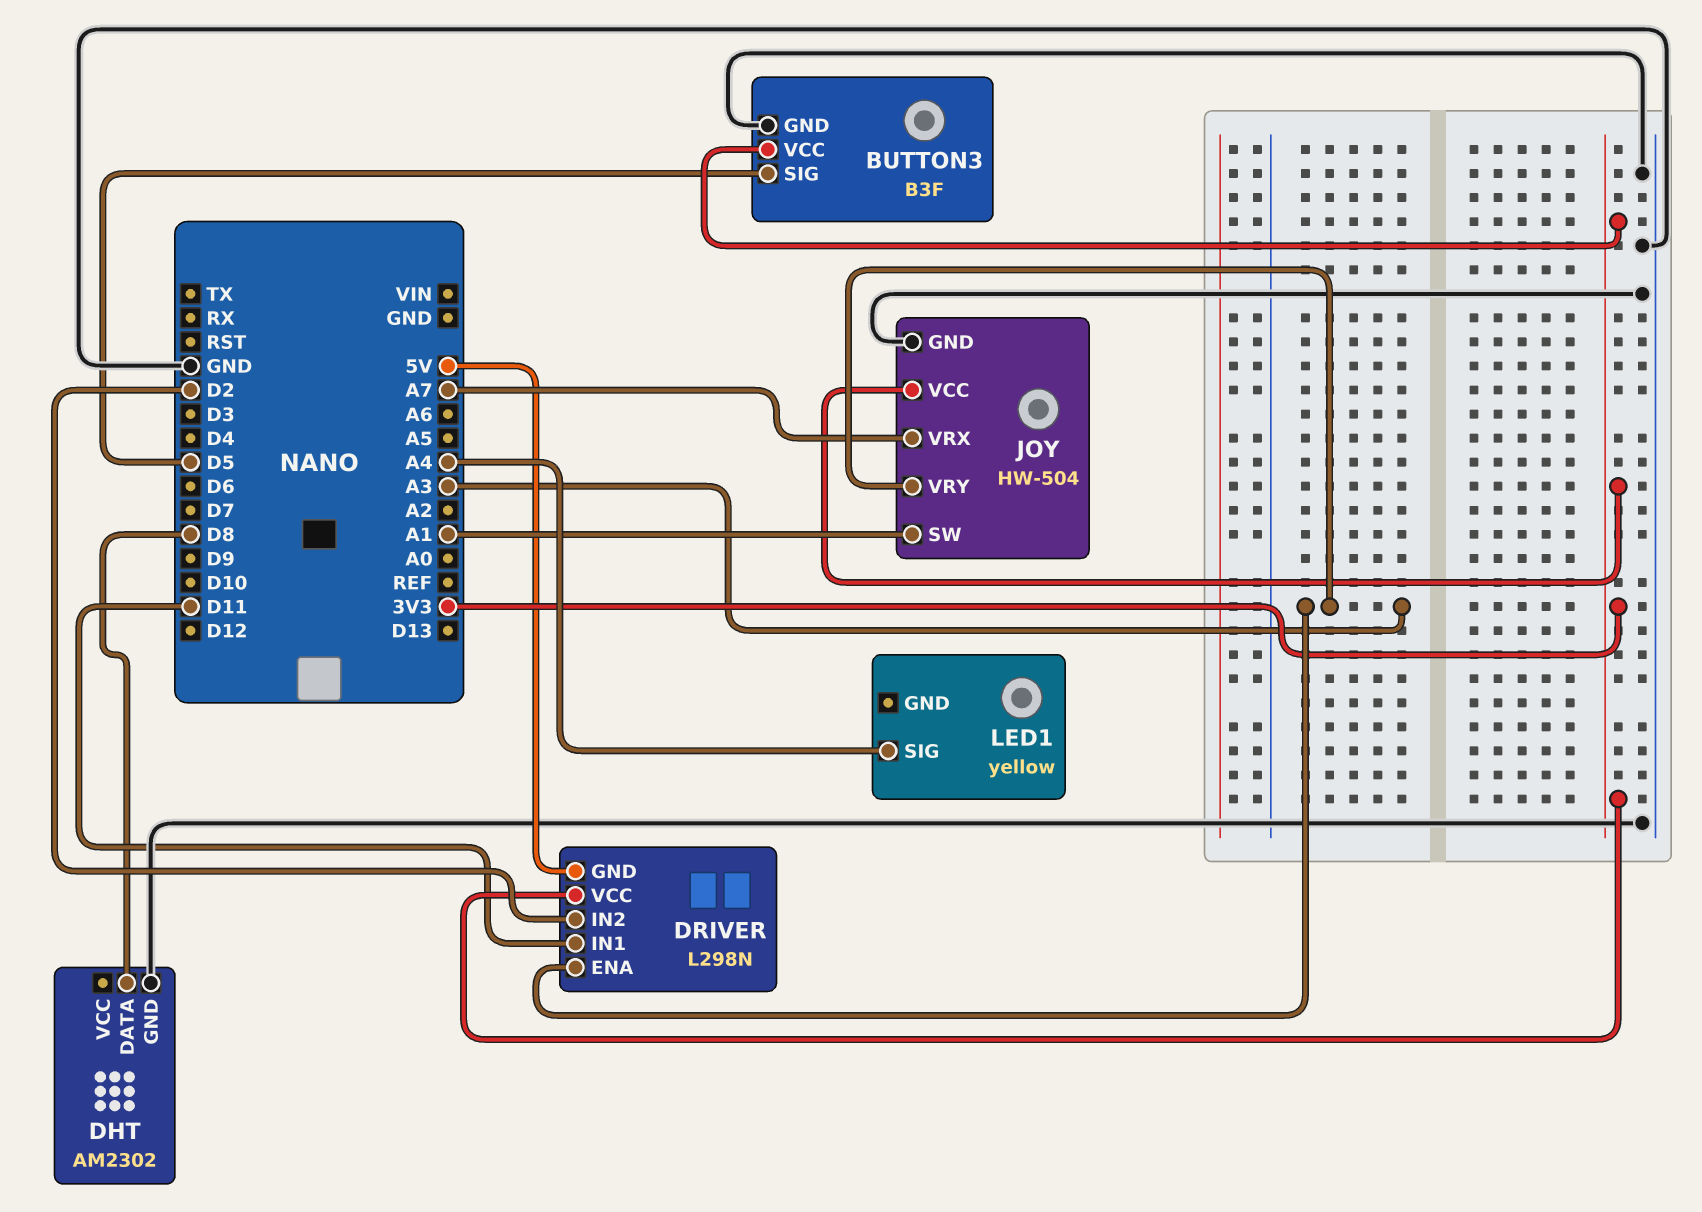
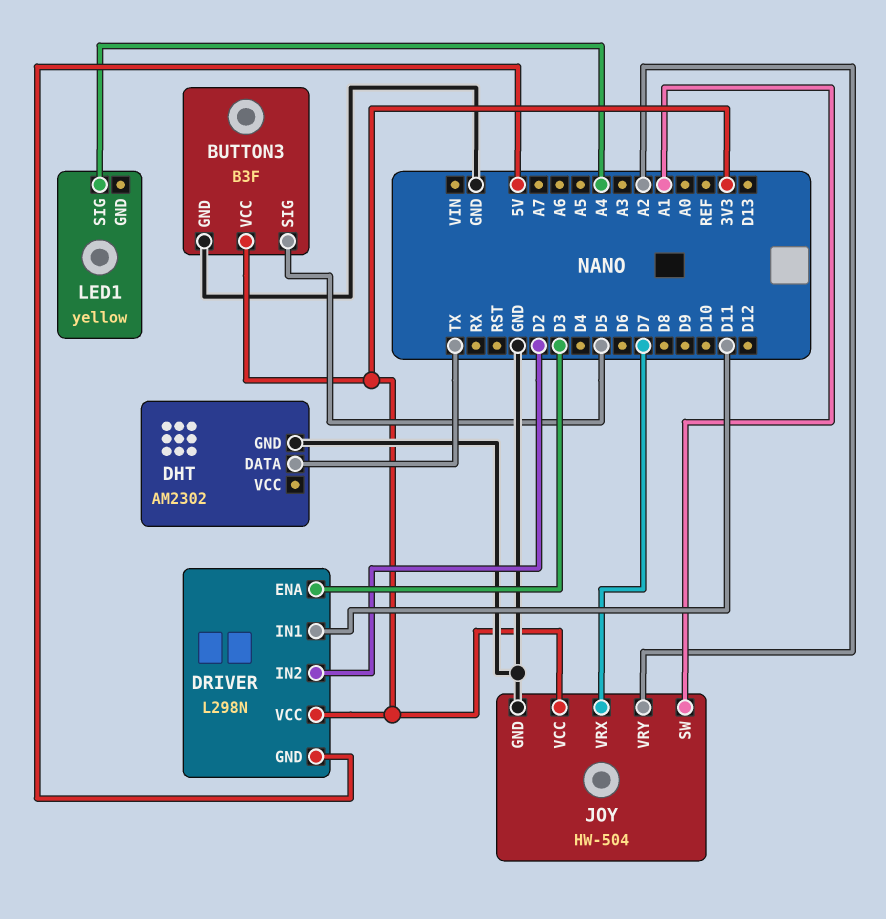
DHT pin DATA: D8 -> TX
DRIVER pin ENA: A3 -> D3
JOY pin VRX: A7 -> D7
JOY pin VRY: A3 -> A2

